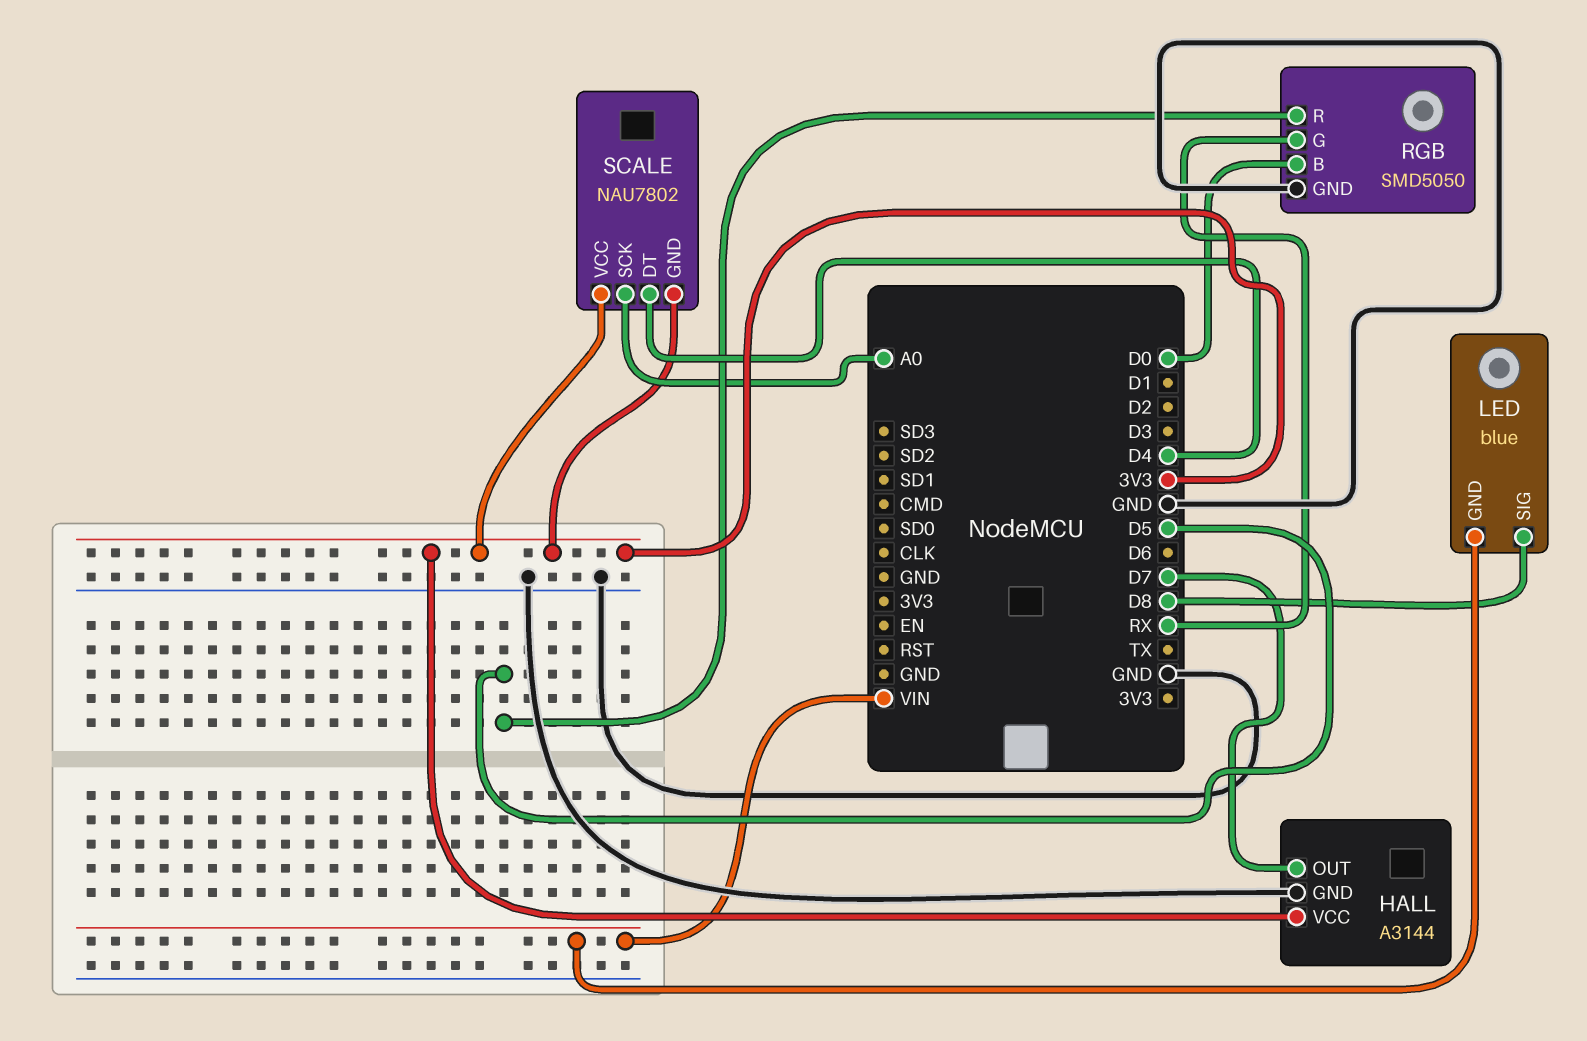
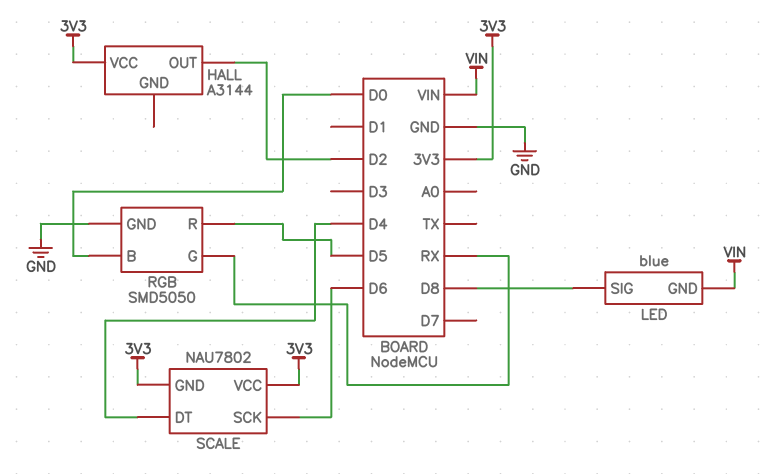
HALL pin GND: GND -> none
HALL pin OUT: D7 -> D2
SCALE pin SCK: A0 -> D6

